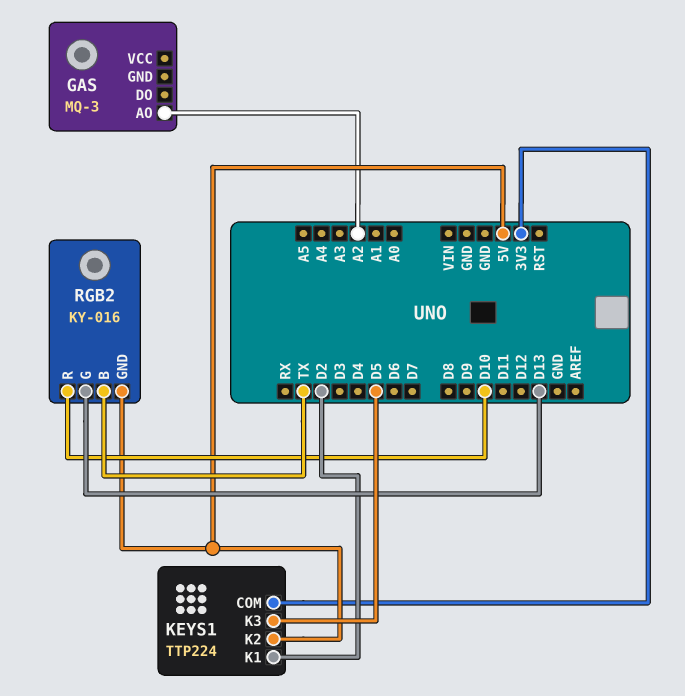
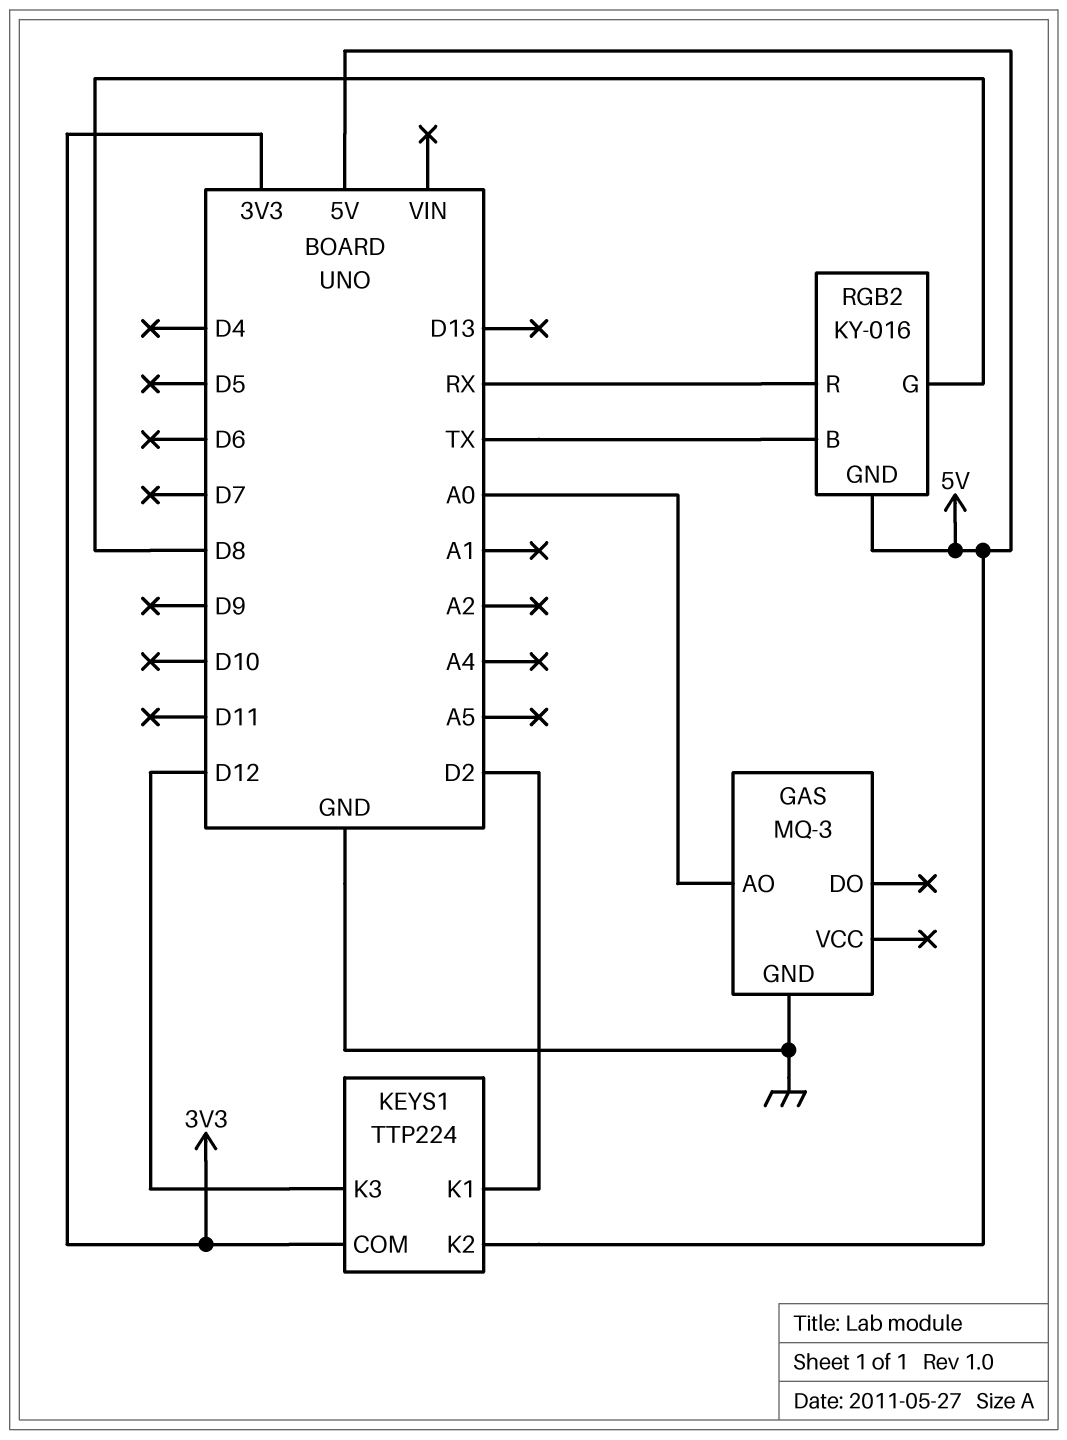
GAS pin AO: A2 -> A0
GAS pin GND: none -> GND
KEYS1 pin K3: D5 -> D12
RGB2 pin G: D13 -> D8
RGB2 pin R: D10 -> RX

